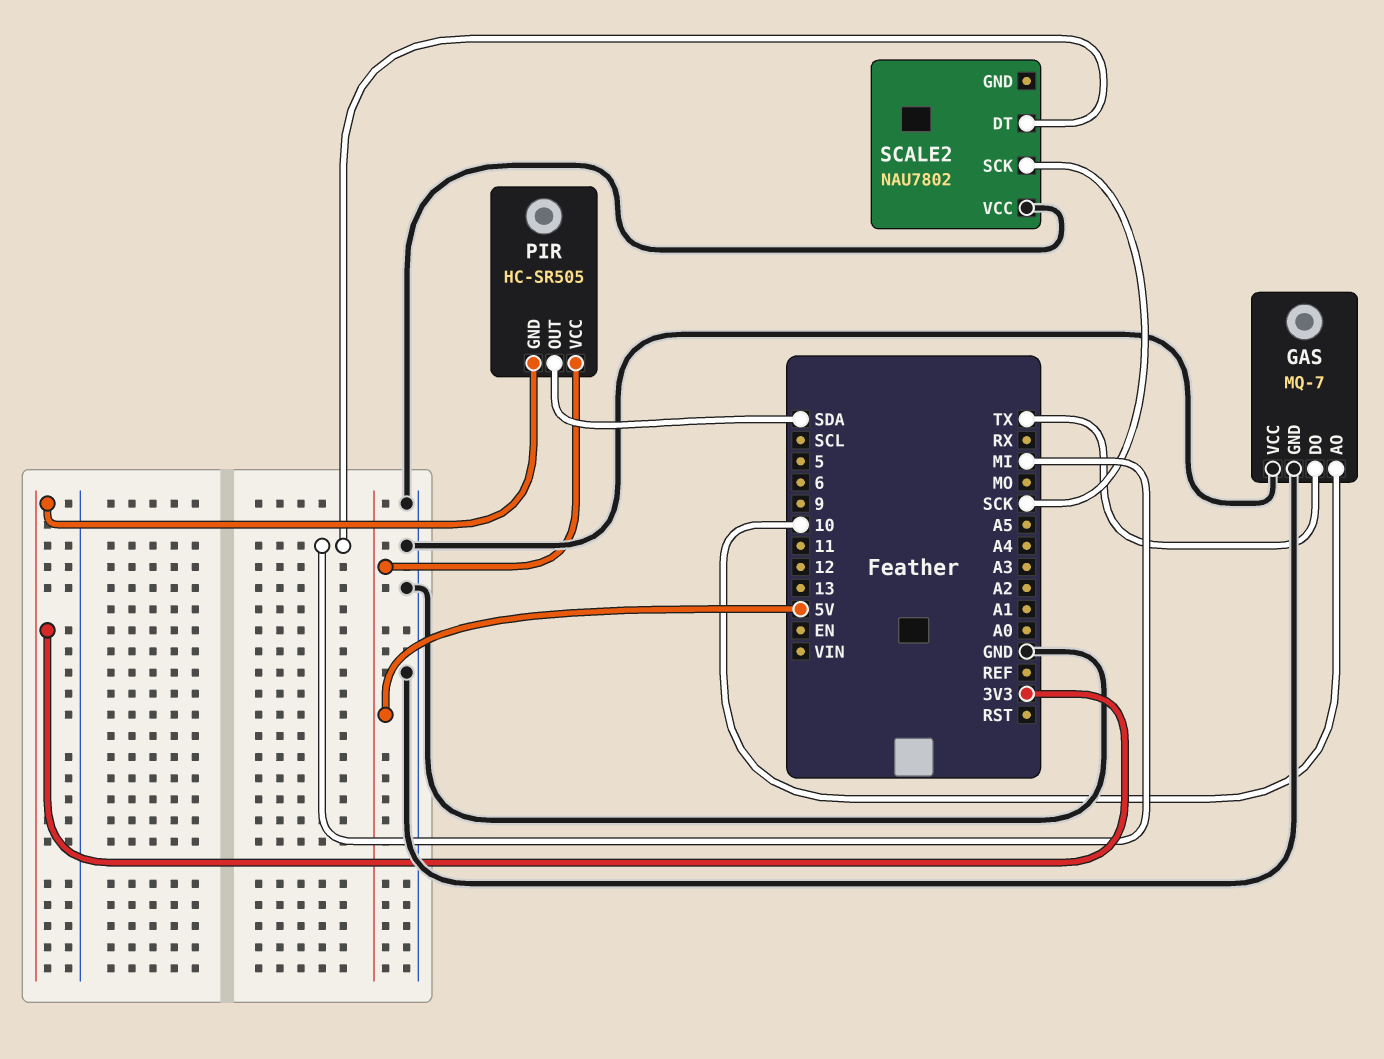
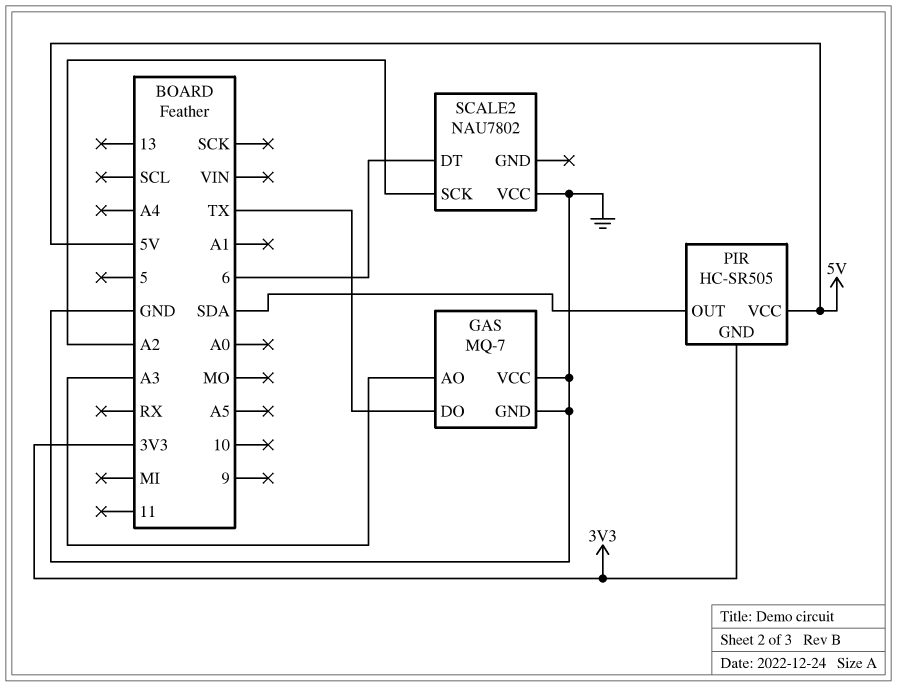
GAS pin AO: 10 -> A3
SCALE2 pin DT: MI -> 6
SCALE2 pin SCK: SCK -> A2

